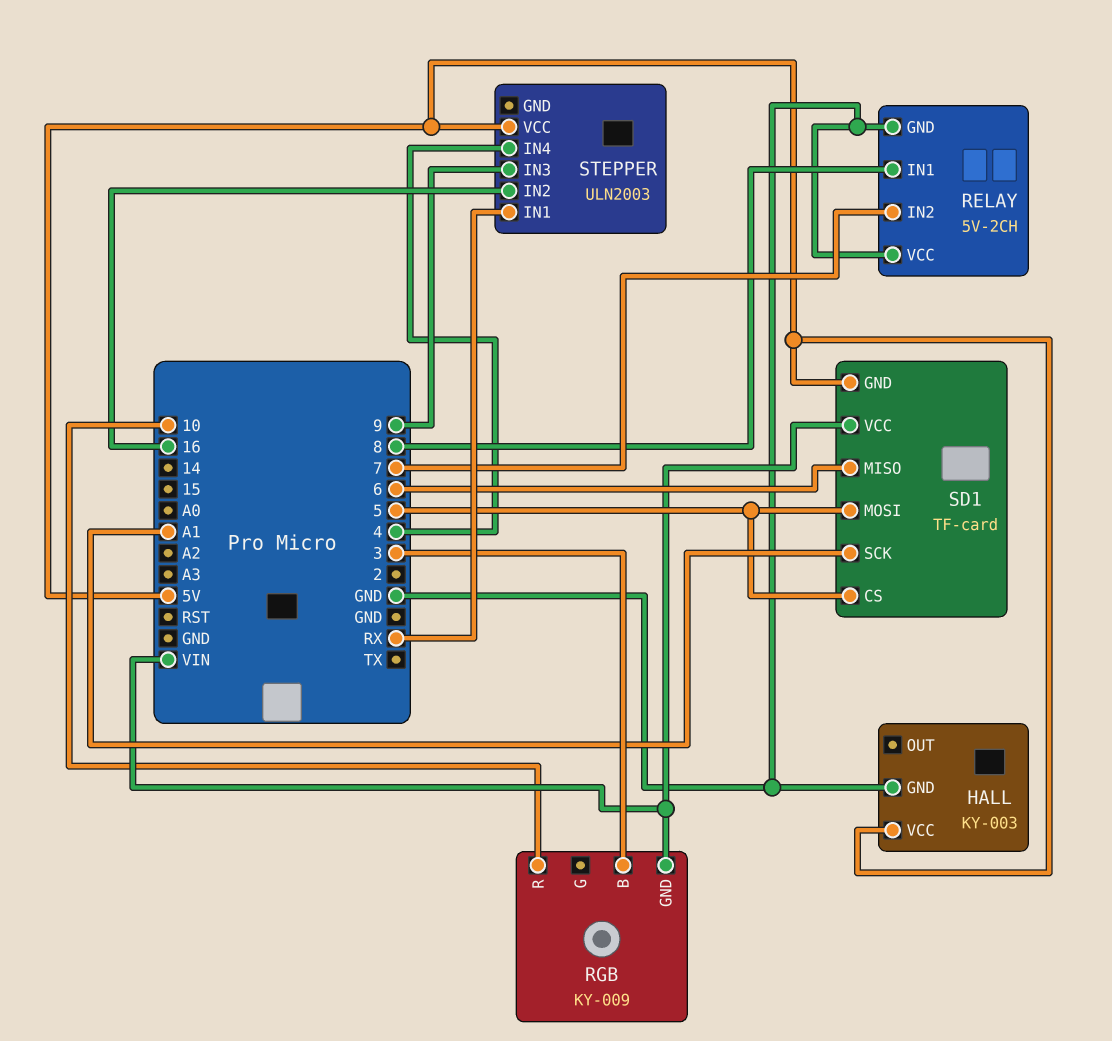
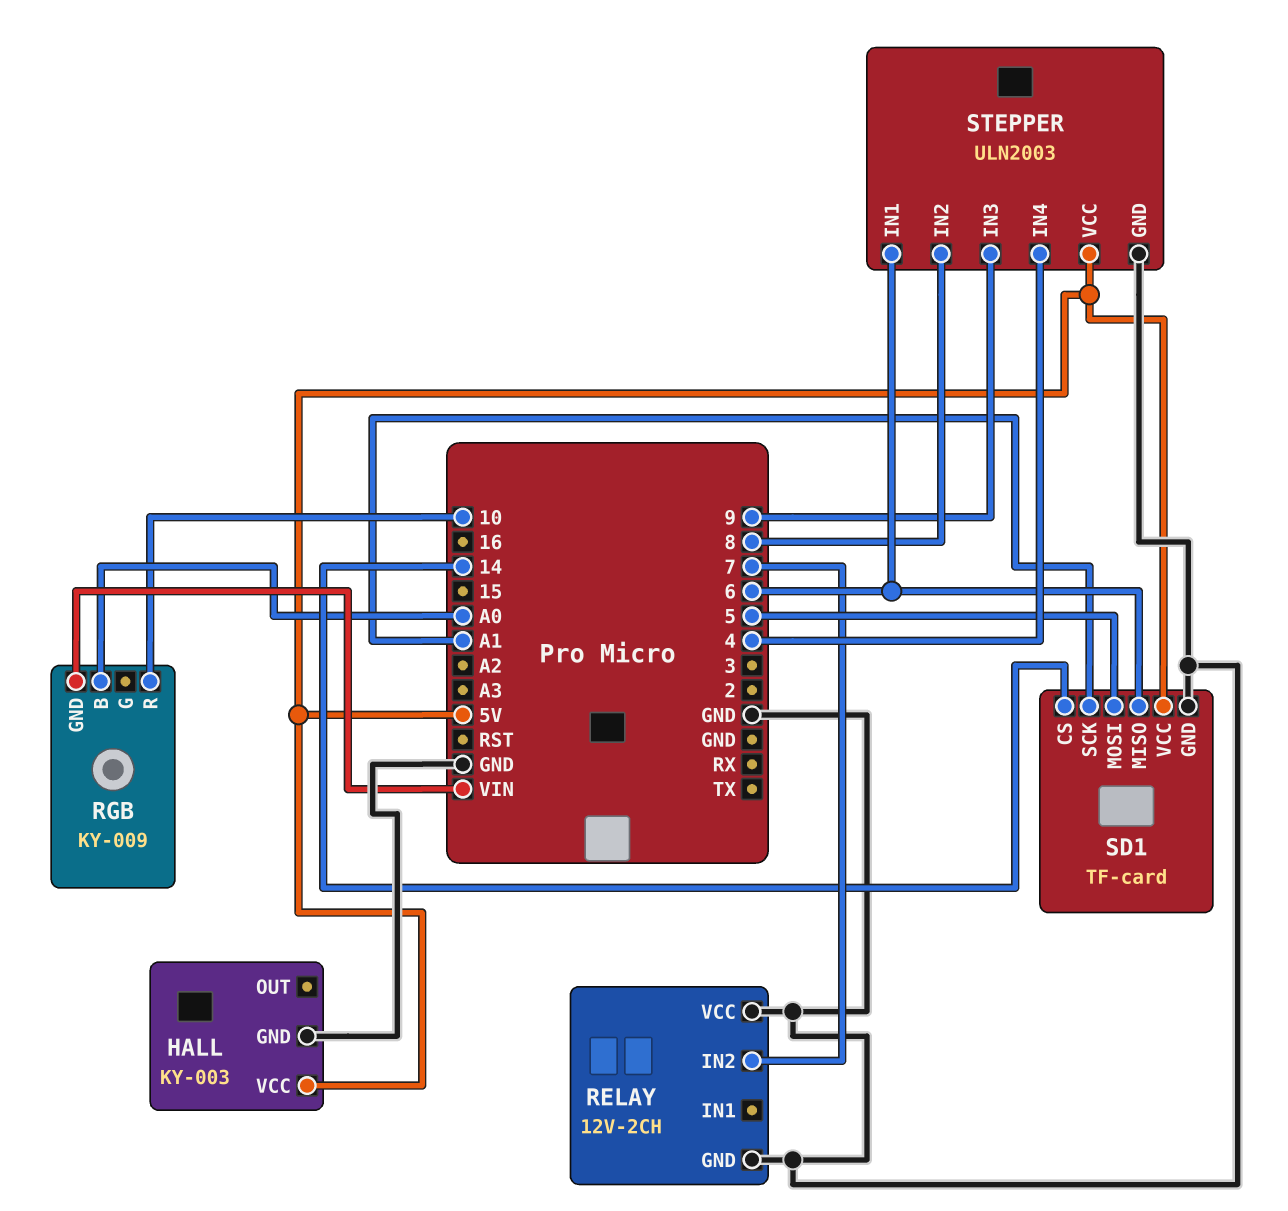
RELAY: 5V-2CH -> 12V-2CH
RELAY pin IN1: 8 -> none
RGB pin B: 3 -> A0
SD1 pin CS: 5 -> 14
SD1 pin GND: 5V -> GND
SD1 pin VCC: VIN -> 5V
STEPPER pin GND: none -> GND
STEPPER pin IN1: RX -> 6
STEPPER pin IN2: 16 -> 8

